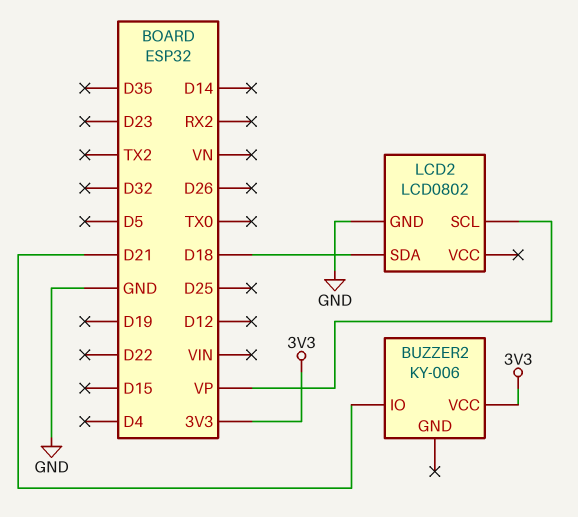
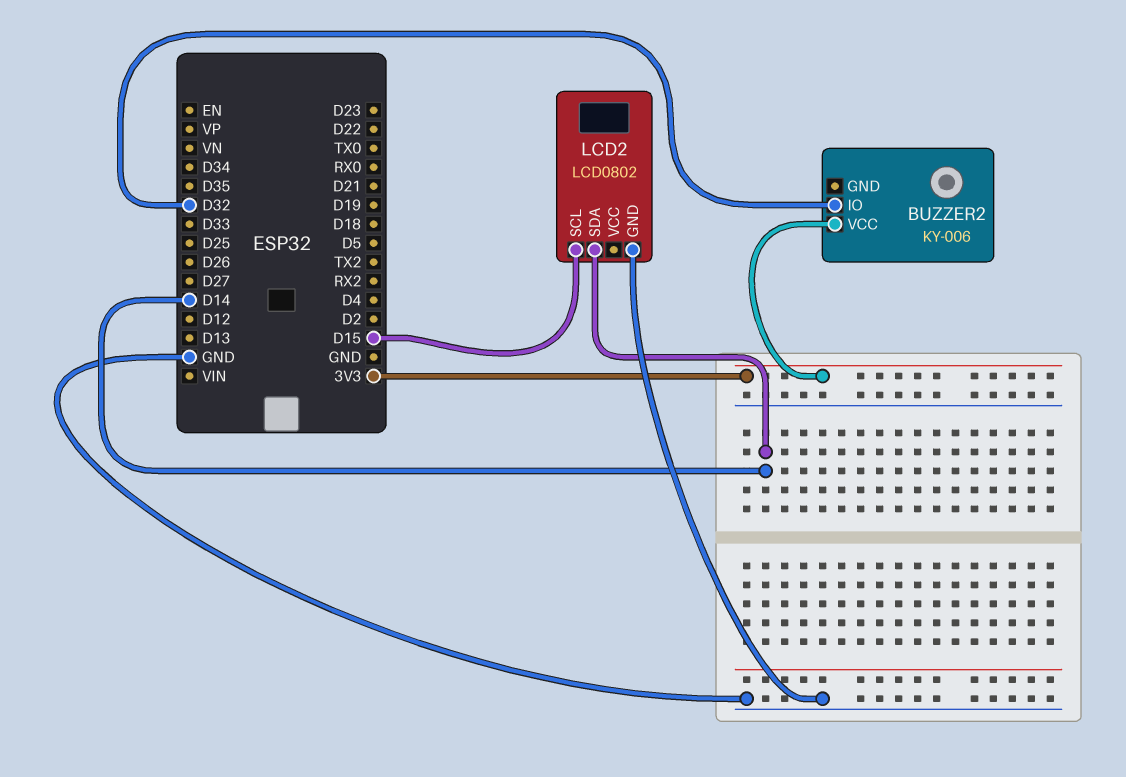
BUZZER2 pin IO: D21 -> D32
LCD2 pin SCL: VP -> D15
LCD2 pin SDA: D18 -> D14

